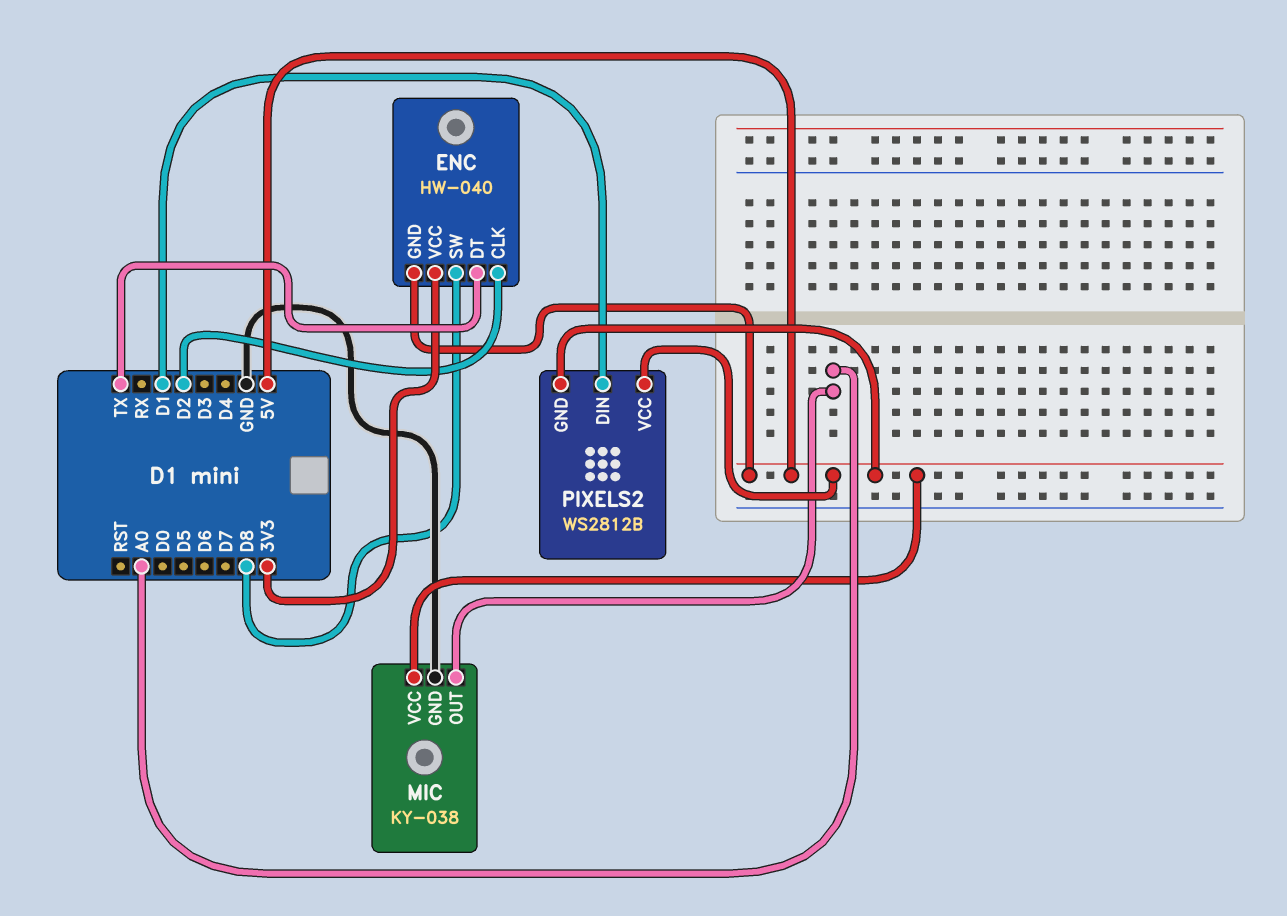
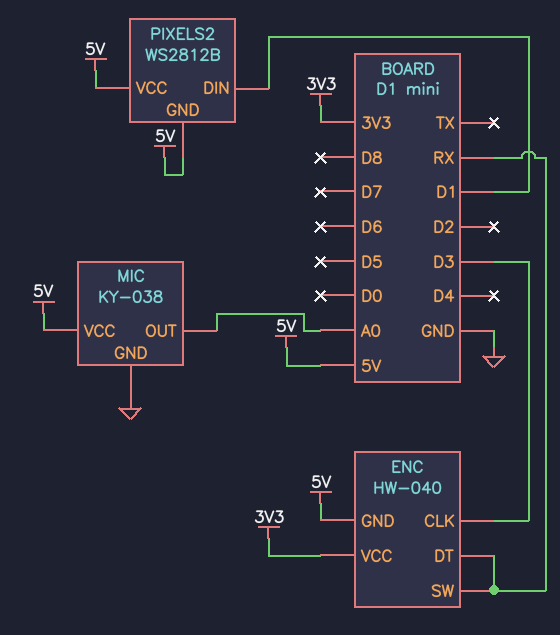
ENC pin CLK: D2 -> D3
ENC pin DT: TX -> RX
ENC pin SW: D8 -> RX

